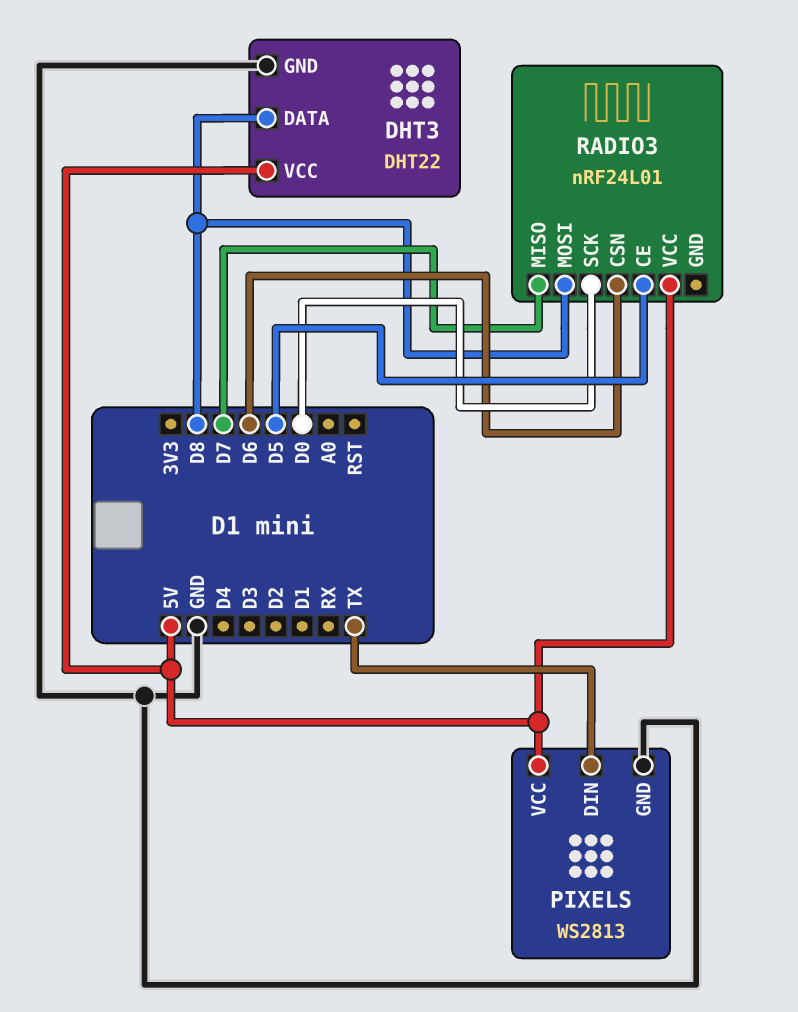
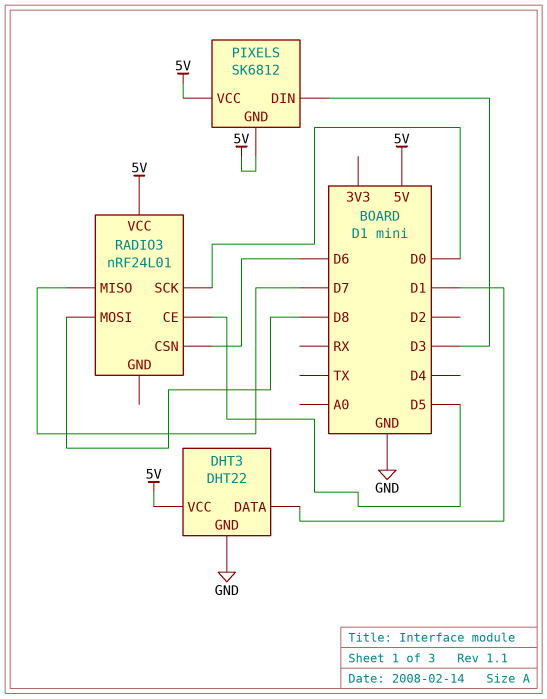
DHT3 pin DATA: D8 -> D1
PIXELS: WS2813 -> SK6812
PIXELS pin DIN: TX -> D3
PIXELS pin GND: GND -> 5V

